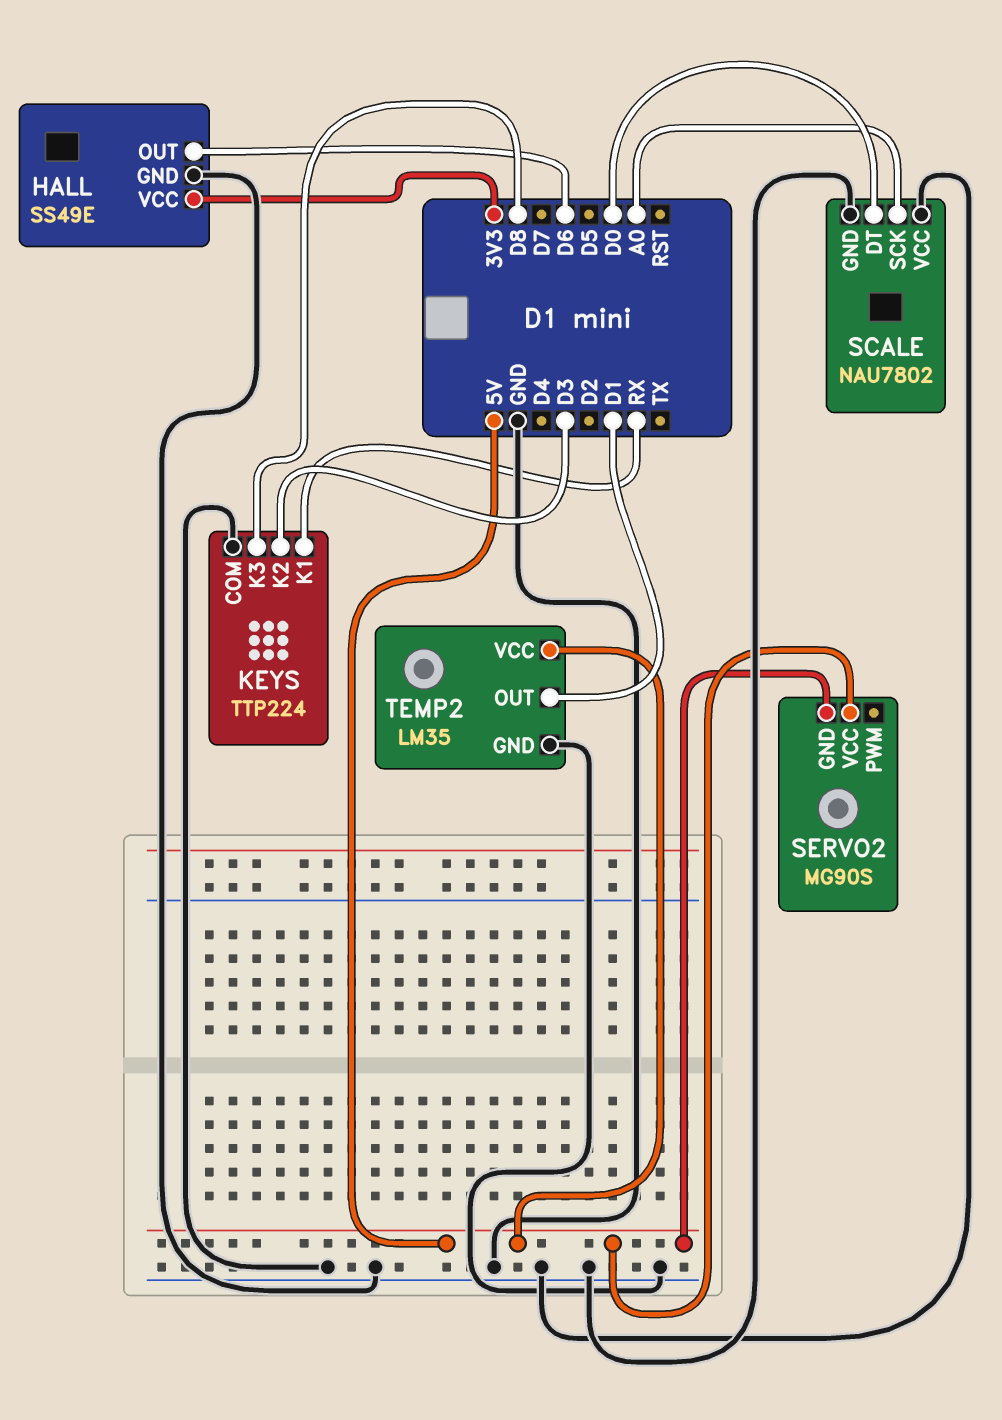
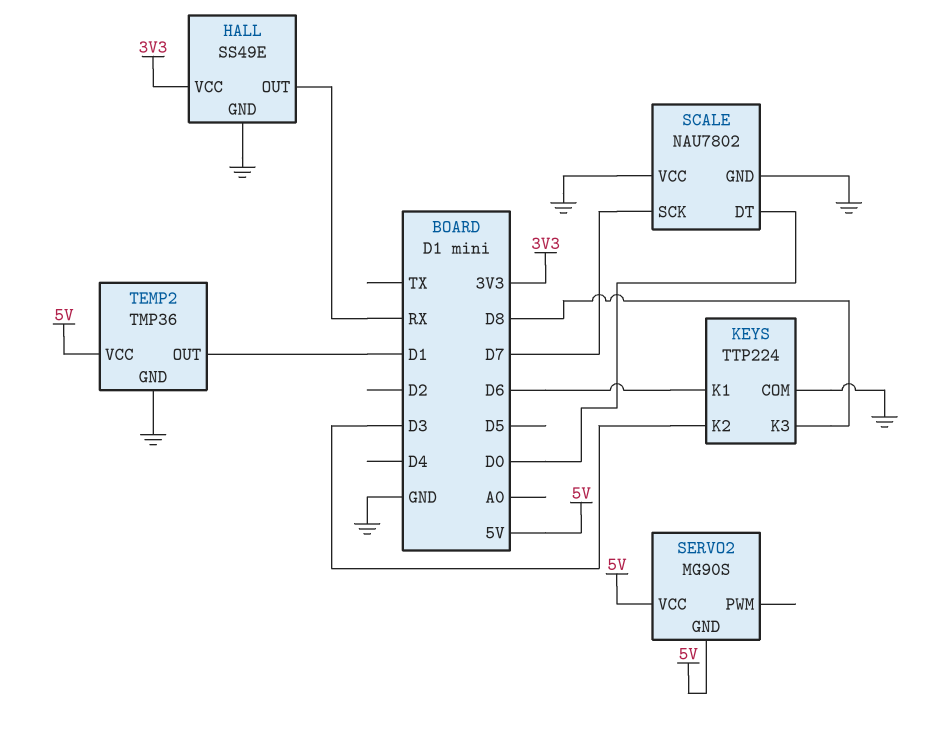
HALL pin OUT: D6 -> RX
KEYS pin K1: RX -> D6
SCALE pin SCK: A0 -> D7
TEMP2: LM35 -> TMP36

